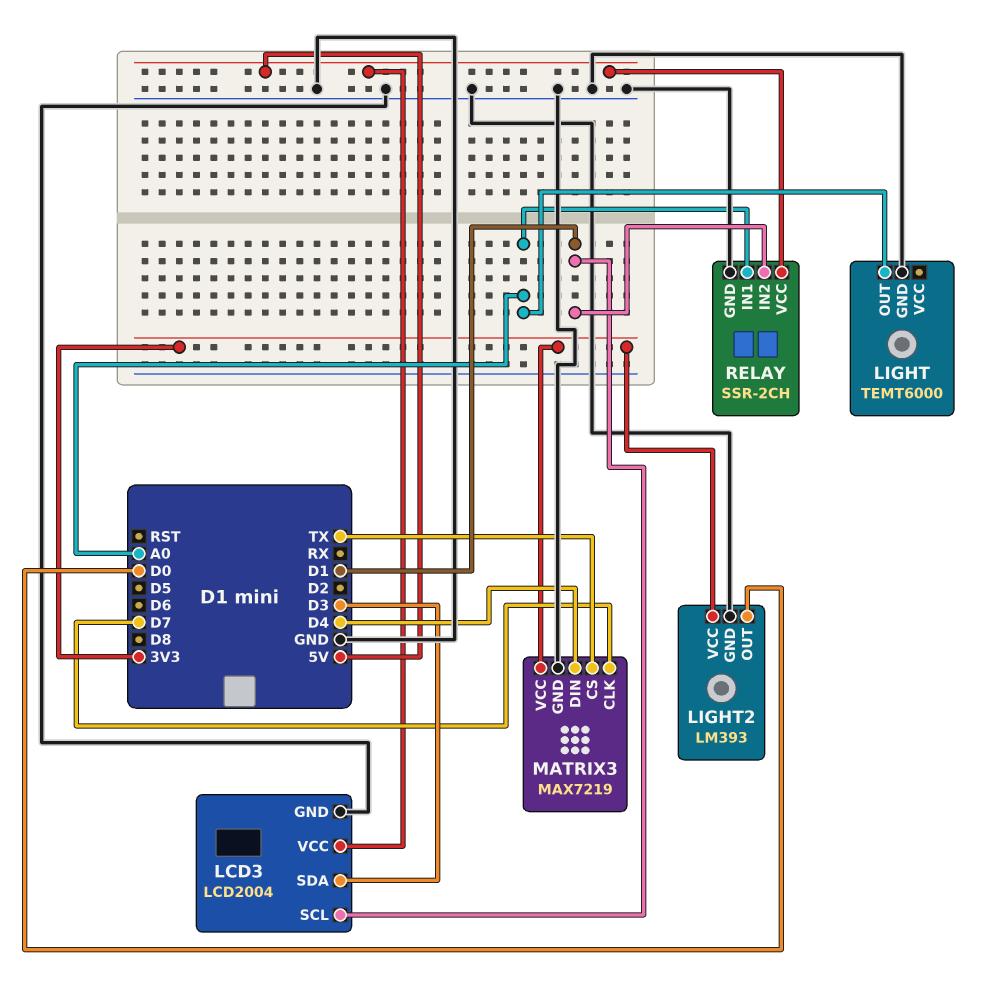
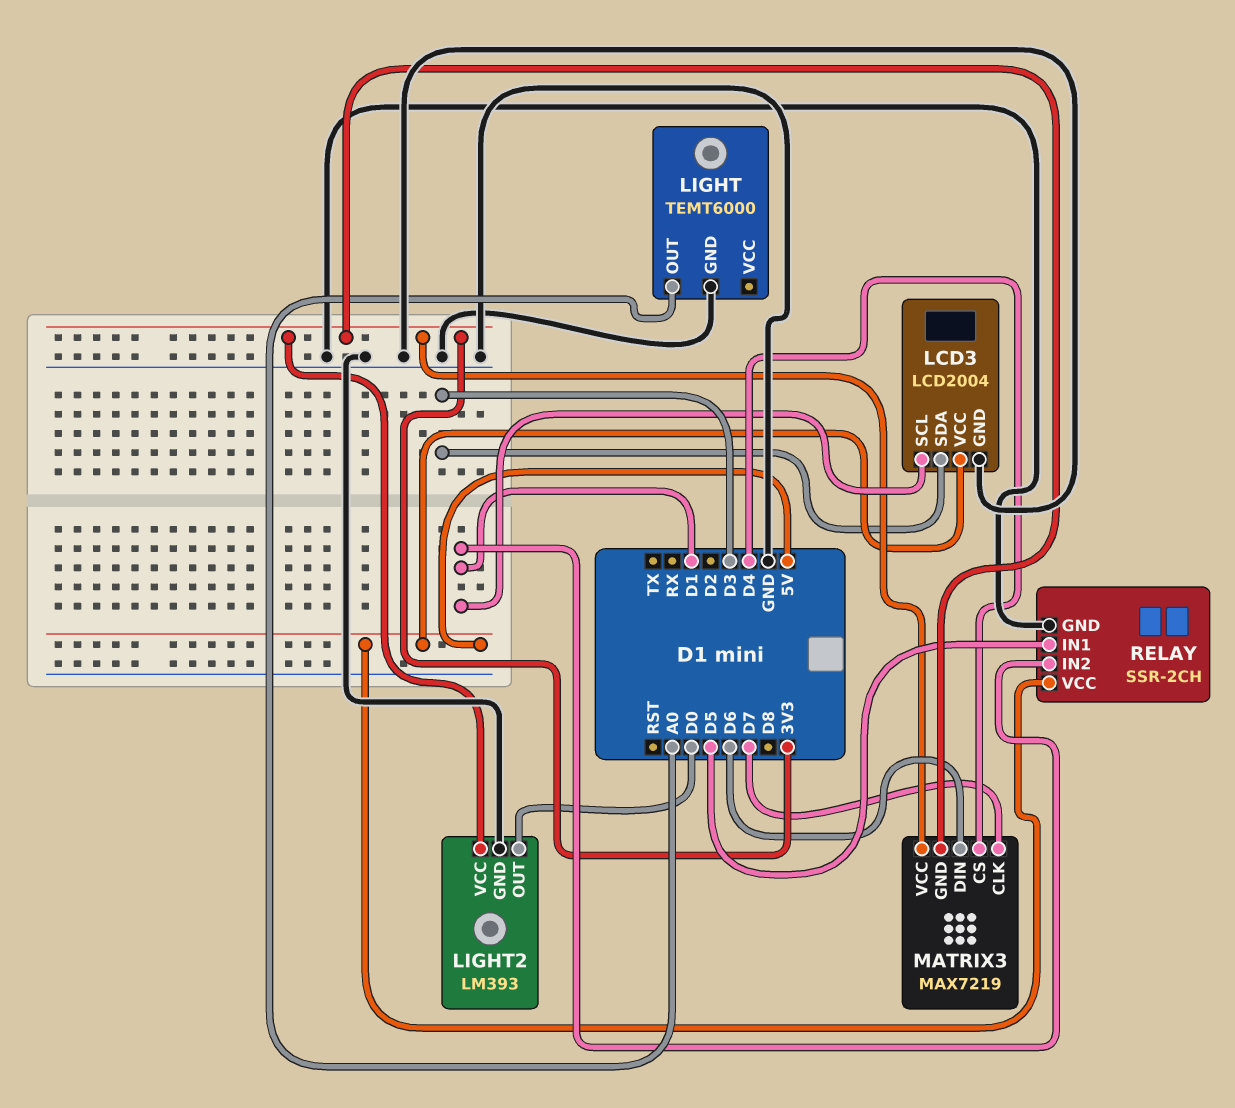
MATRIX3 pin CS: TX -> D4
MATRIX3 pin DIN: D4 -> D6
MATRIX3 pin GND: GND -> 3V3
RELAY pin IN1: A0 -> D5

